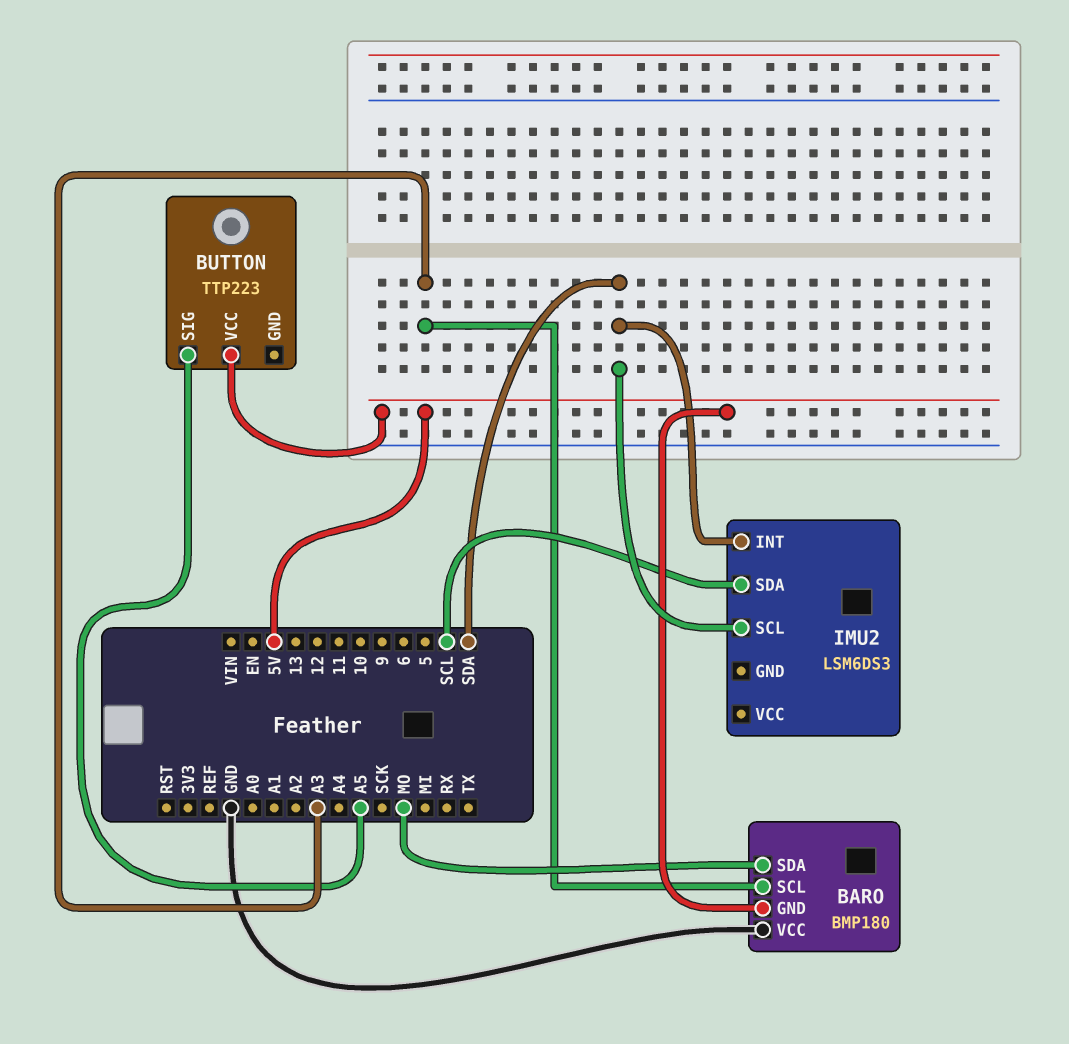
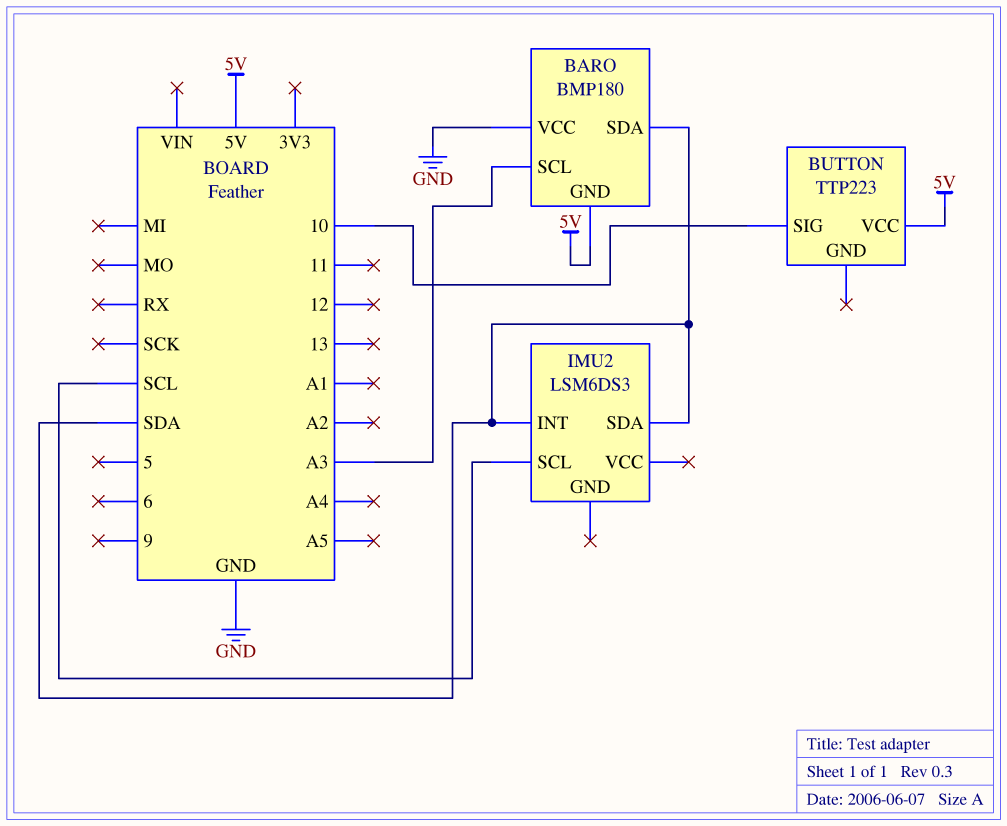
BARO pin SDA: MO -> SDA
BUTTON pin SIG: A5 -> 10
IMU2 pin SCL: SDA -> SCL
IMU2 pin SDA: SCL -> SDA

